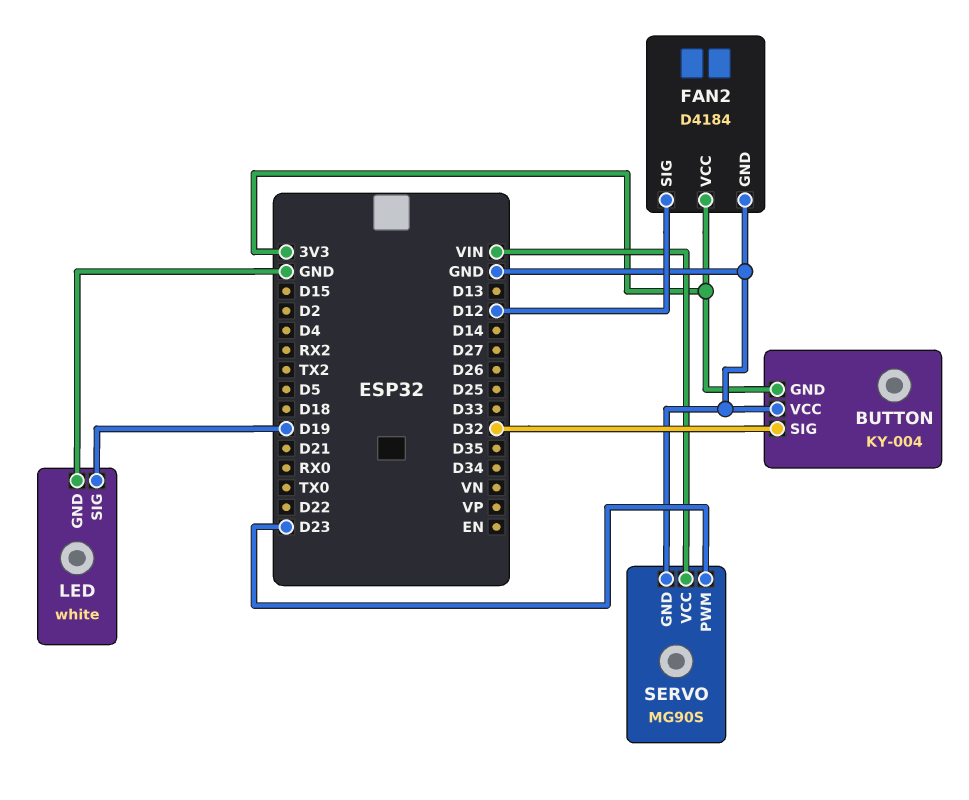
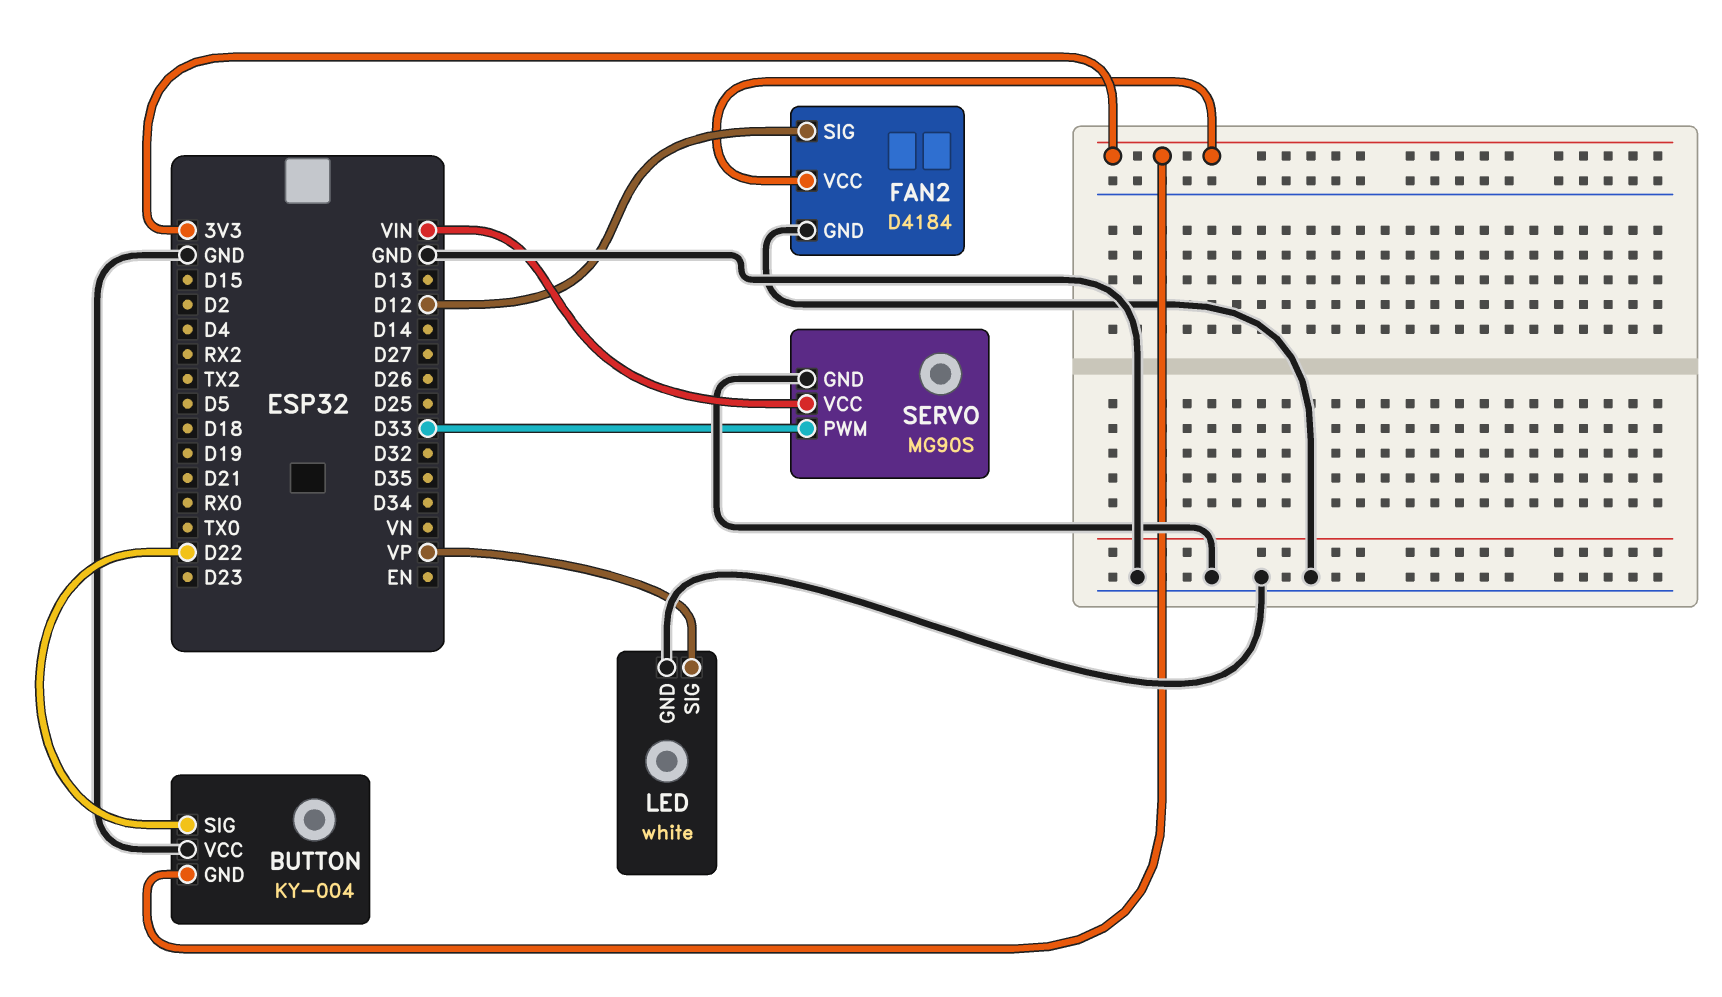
BUTTON pin SIG: D32 -> D22
LED pin SIG: D19 -> VP
SERVO pin PWM: D23 -> D33

